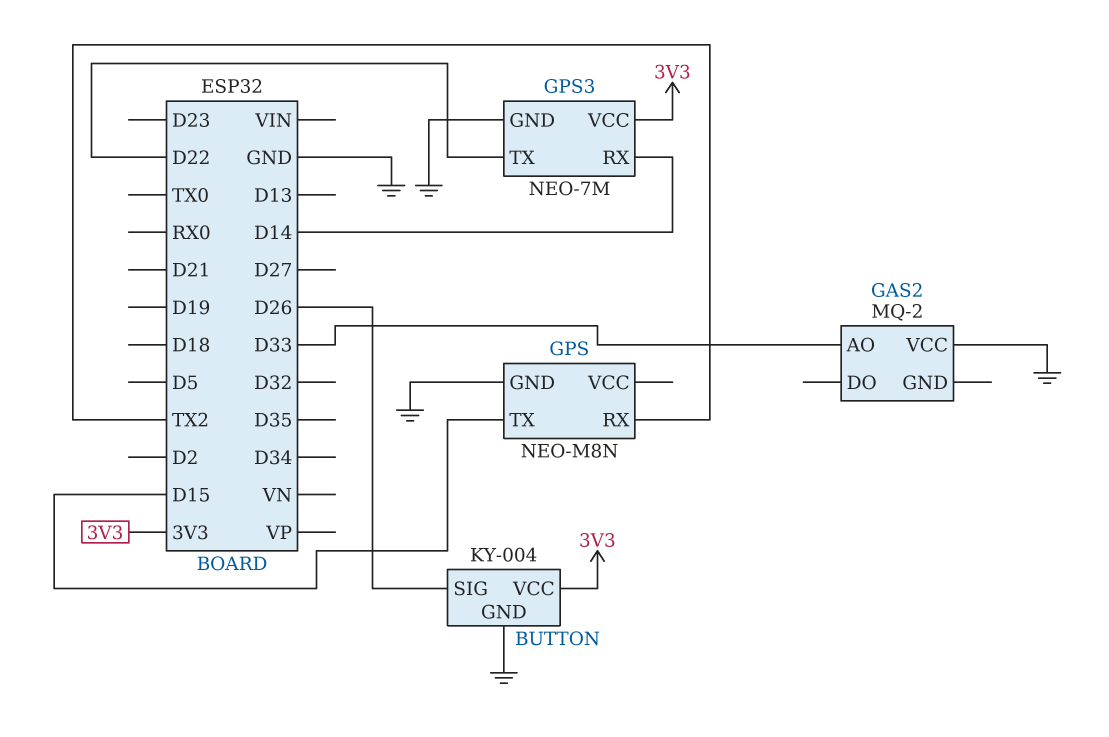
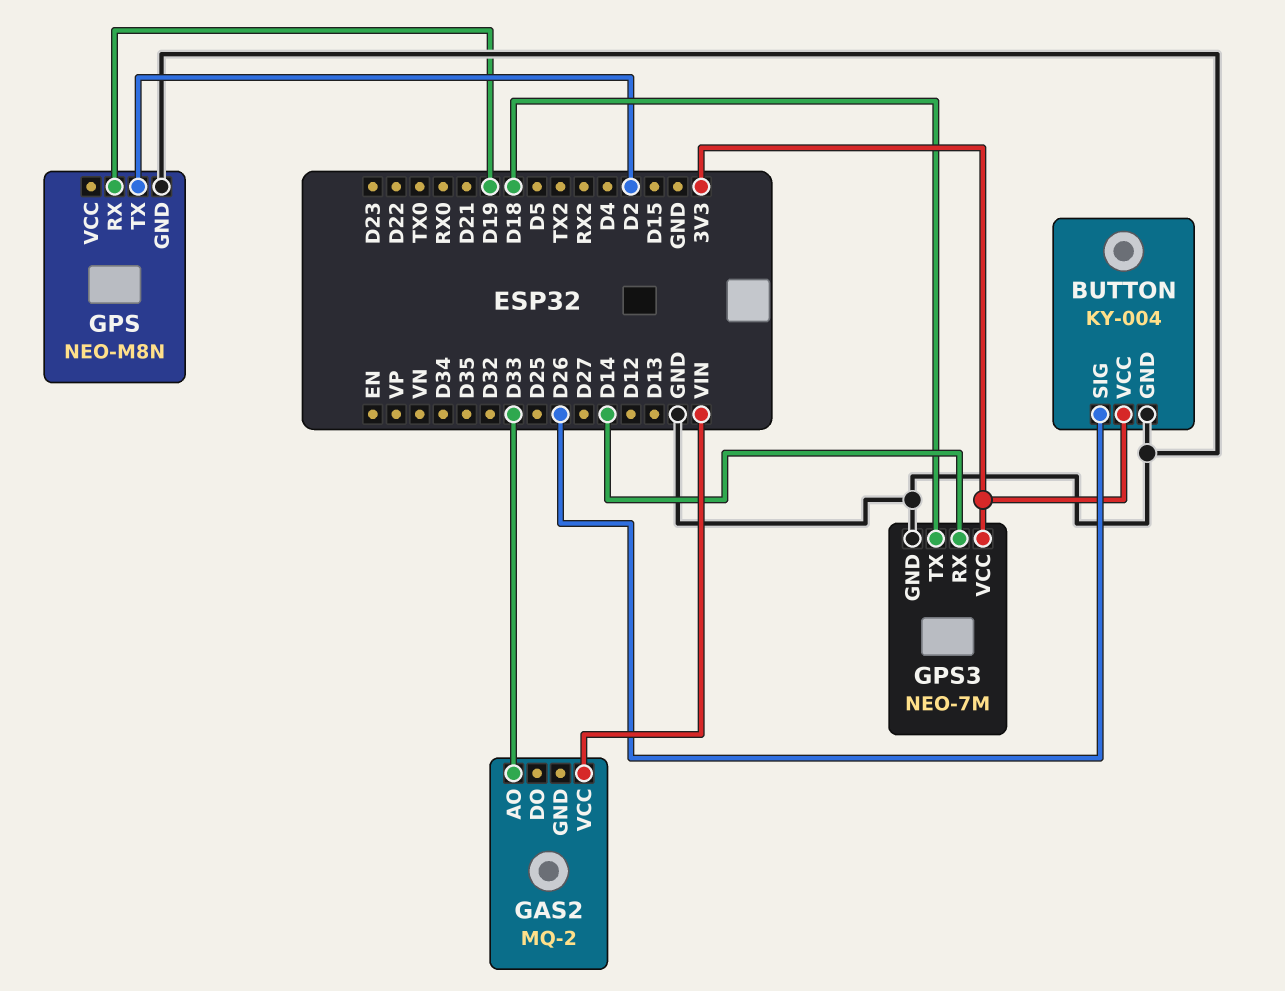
GAS2 pin VCC: GND -> VIN
GPS pin RX: TX2 -> D19
GPS pin TX: D15 -> D2
GPS3 pin TX: D22 -> D18

